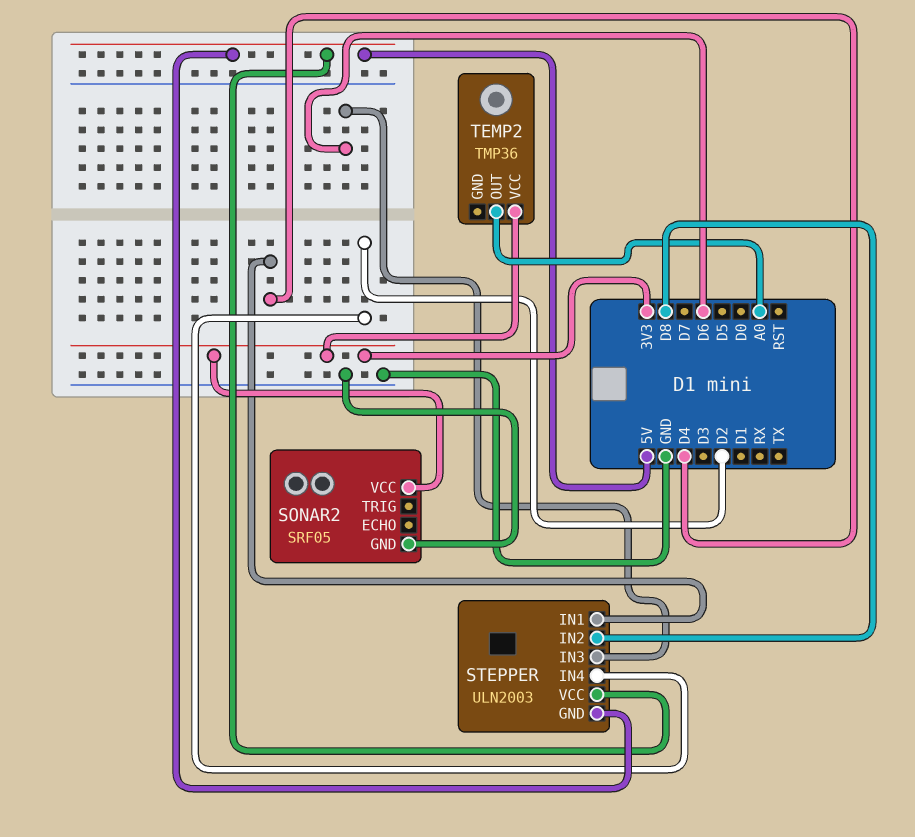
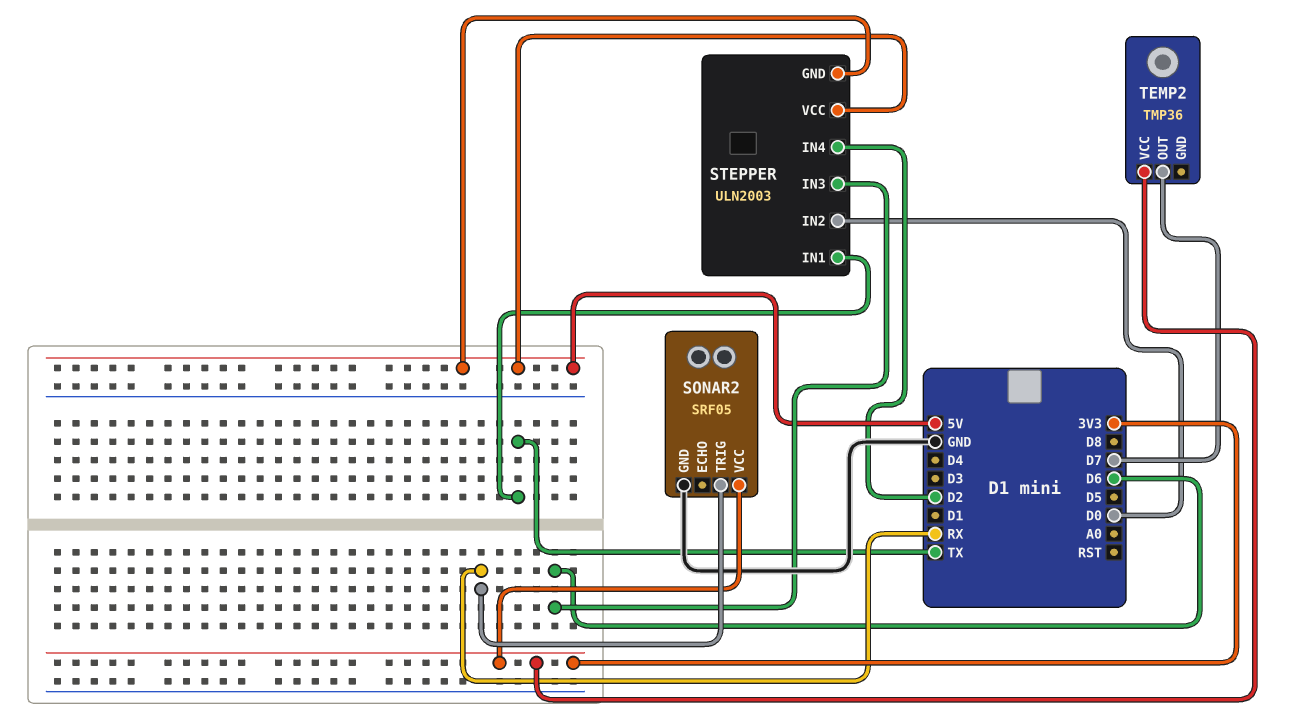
SONAR2 pin TRIG: none -> RX
STEPPER pin IN1: D4 -> TX
STEPPER pin IN2: D8 -> D0
TEMP2 pin OUT: A0 -> D7

